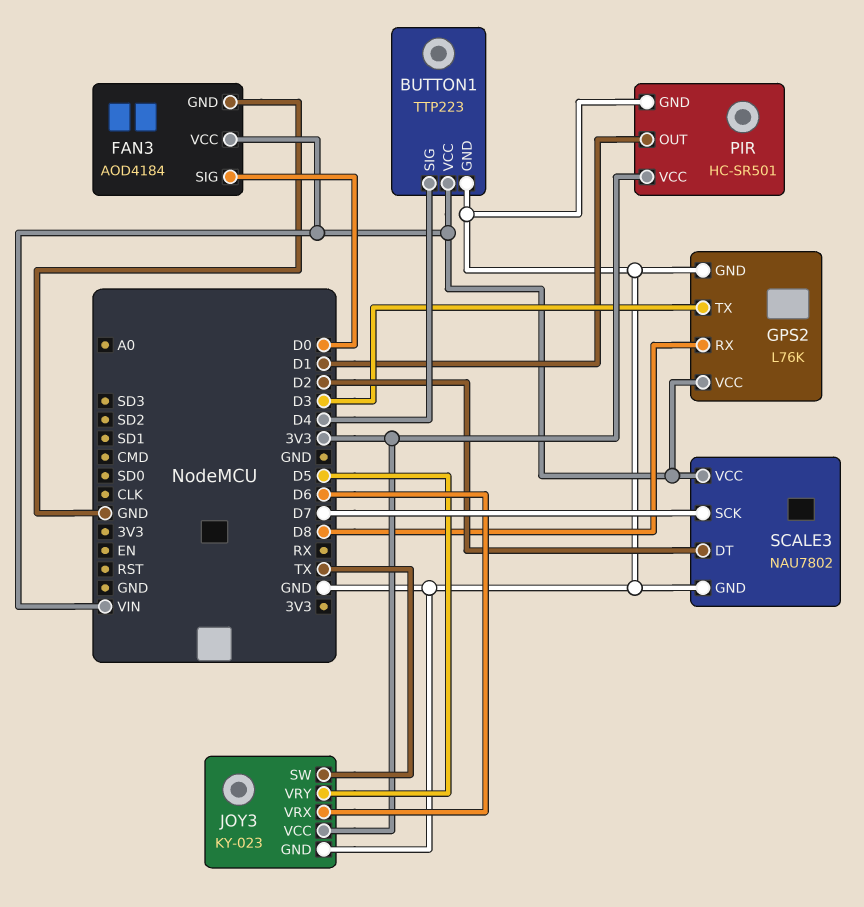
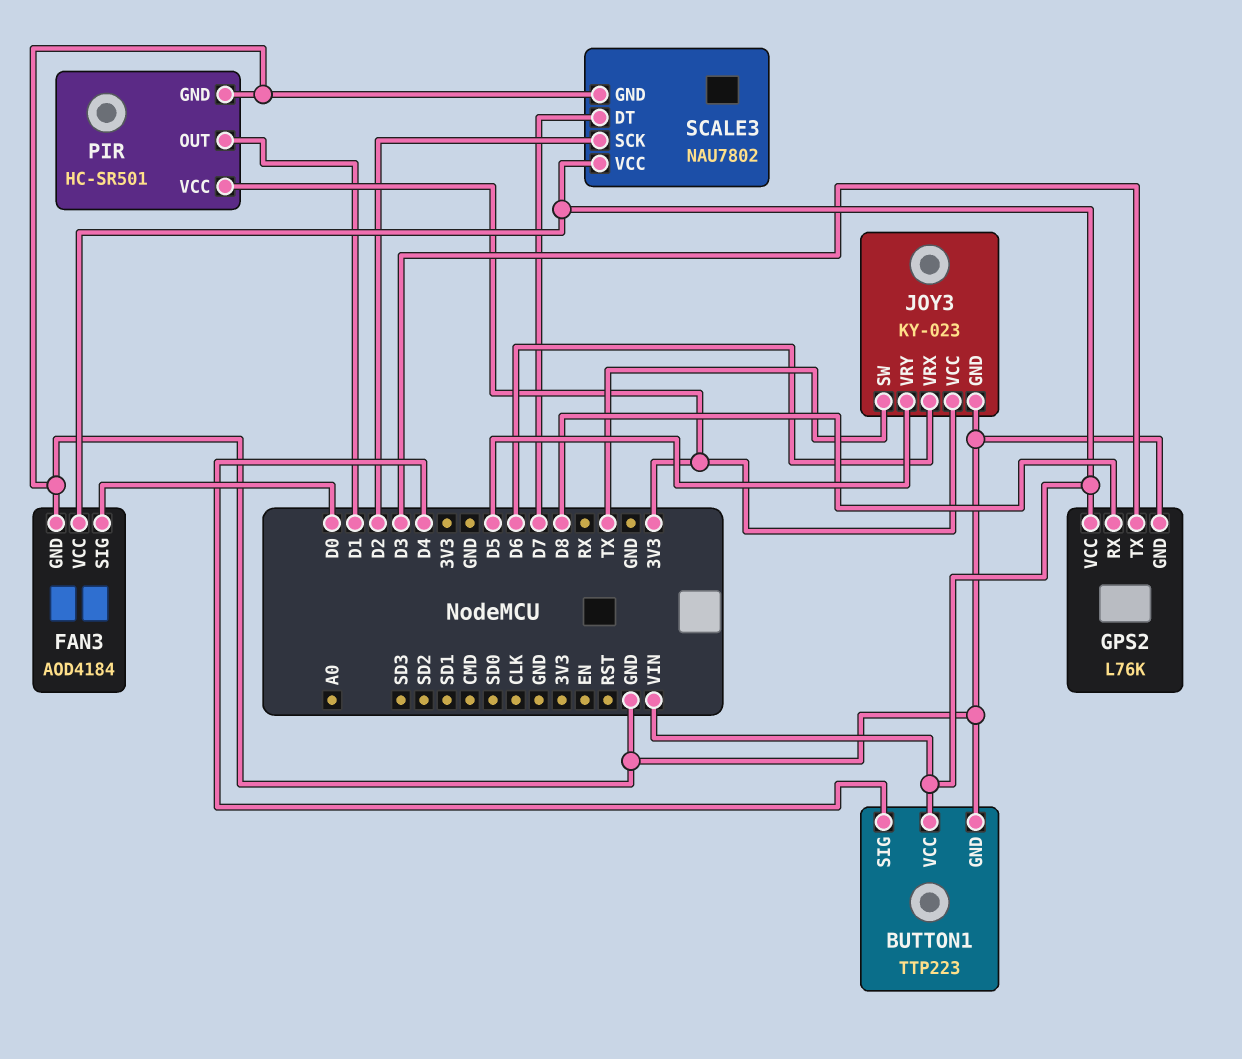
SCALE3 pin DT: D2 -> D7
SCALE3 pin SCK: D7 -> D2

